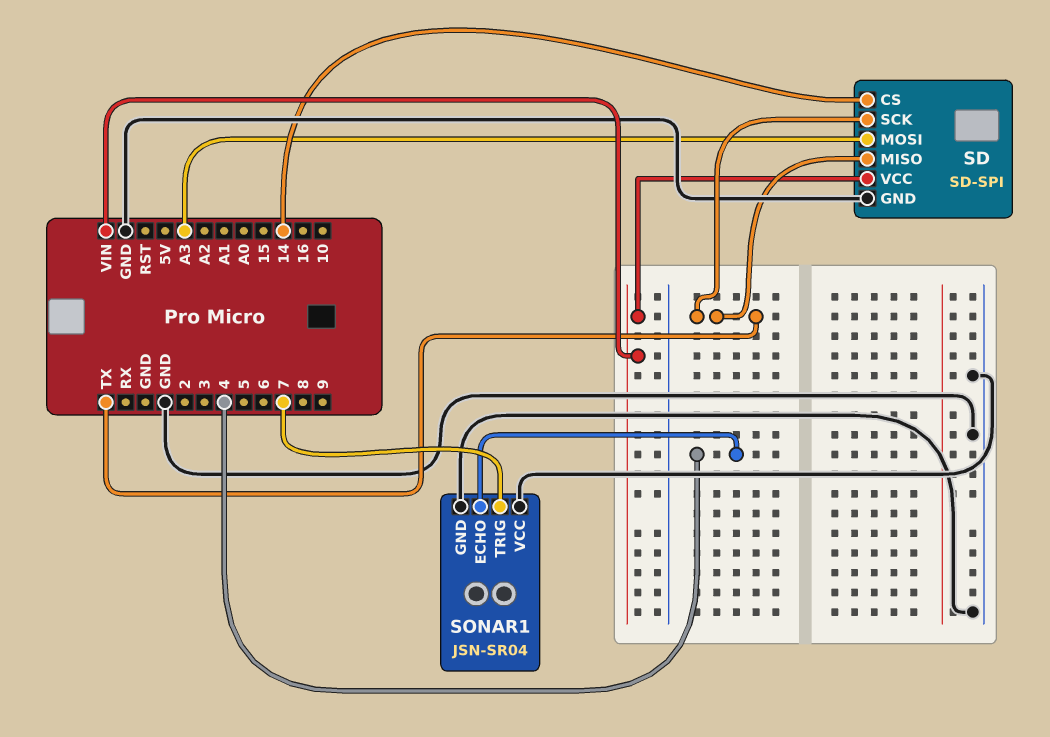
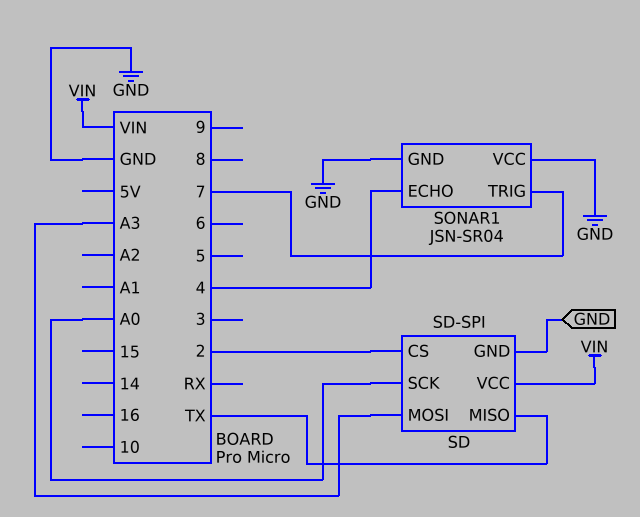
SD pin CS: 14 -> 2
SD pin SCK: TX -> A0

